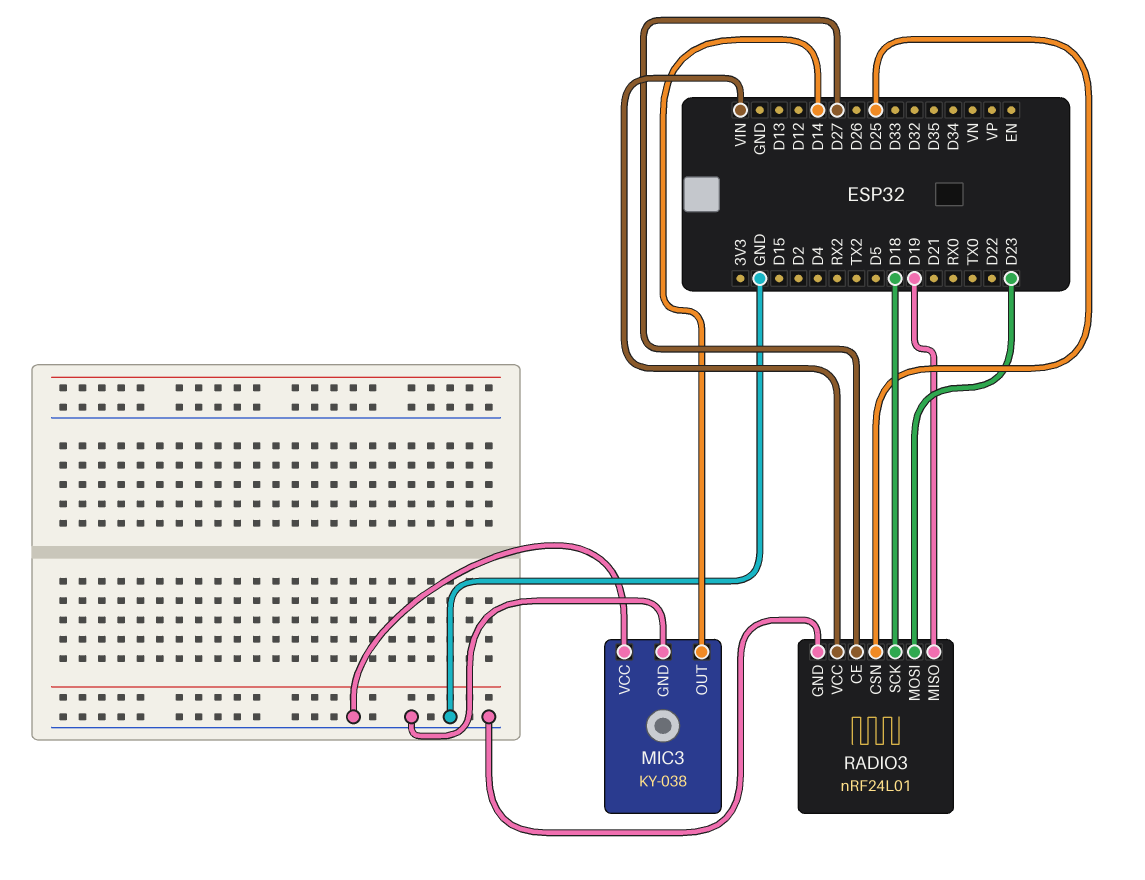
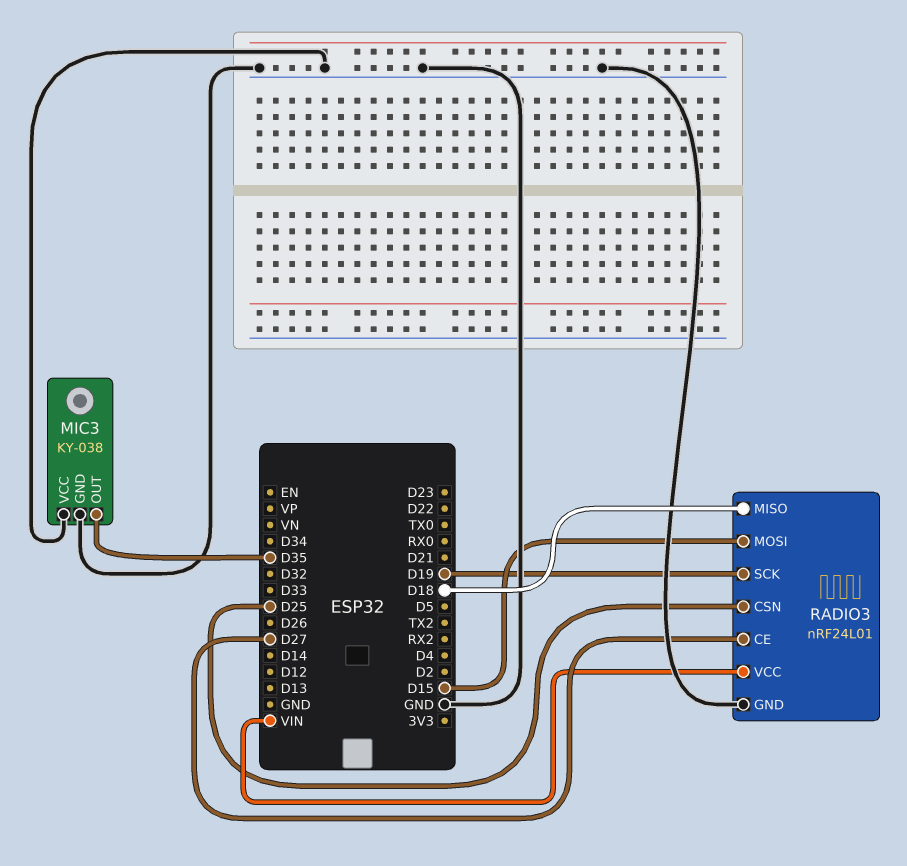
MIC3 pin OUT: D14 -> D35
RADIO3 pin MISO: D19 -> D18
RADIO3 pin MOSI: D23 -> D15
RADIO3 pin SCK: D18 -> D19

